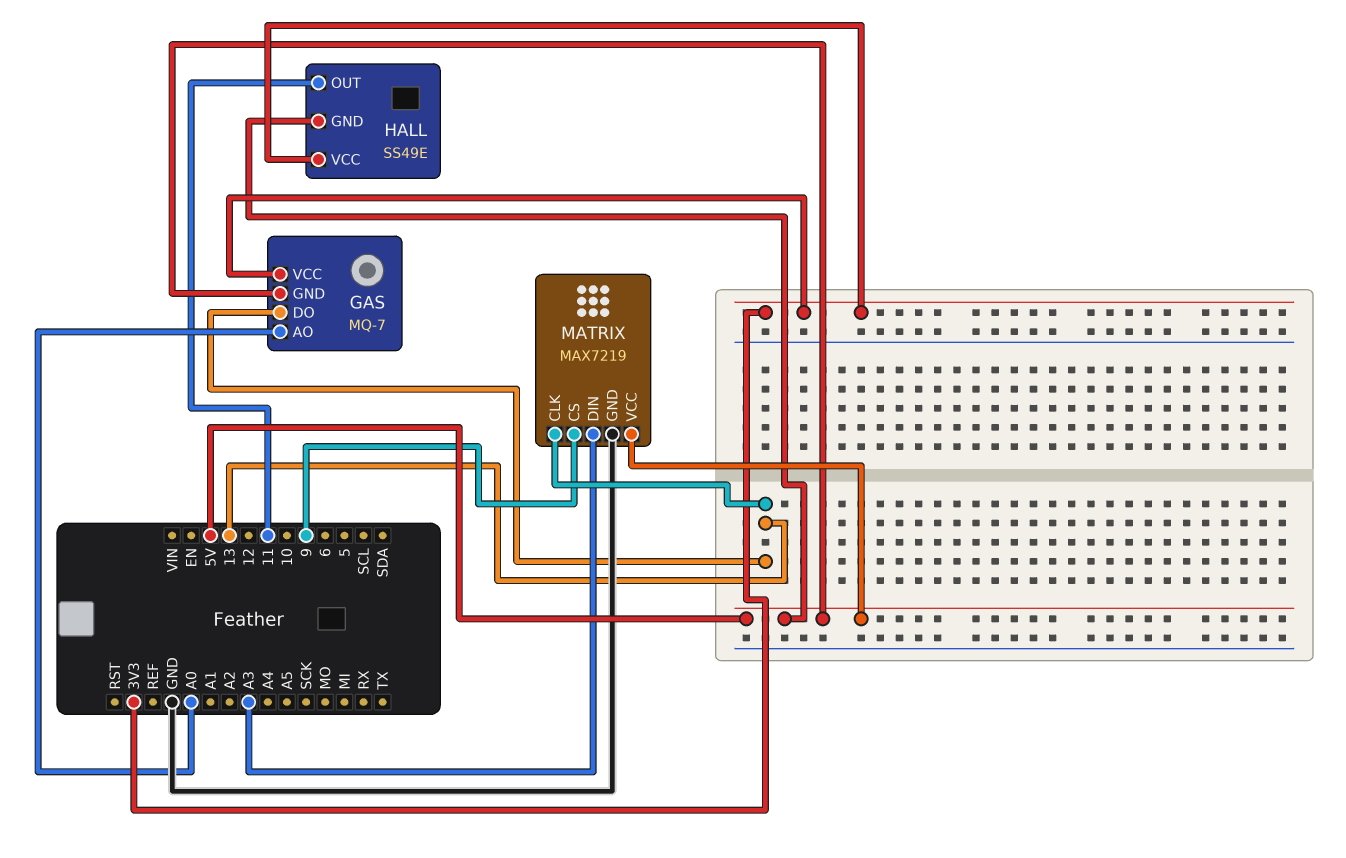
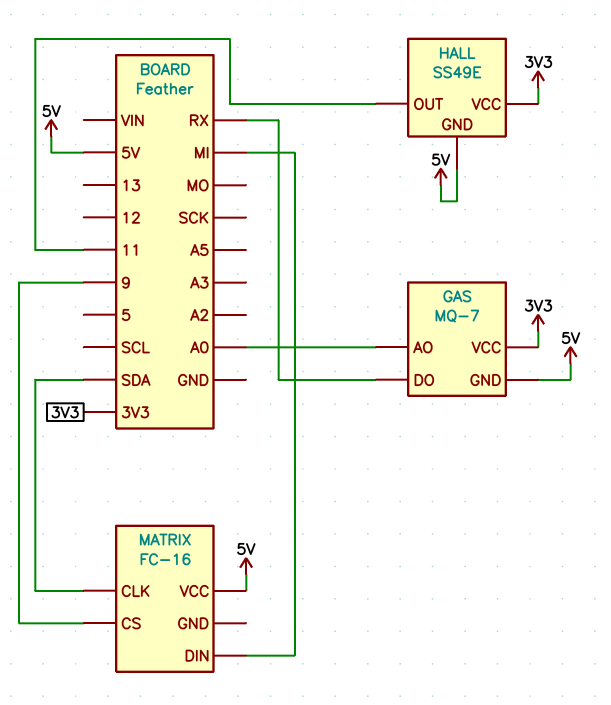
GAS pin DO: 13 -> RX
MATRIX: MAX7219 -> FC-16
MATRIX pin CLK: 13 -> SDA
MATRIX pin DIN: A3 -> MI
MATRIX pin GND: GND -> none

